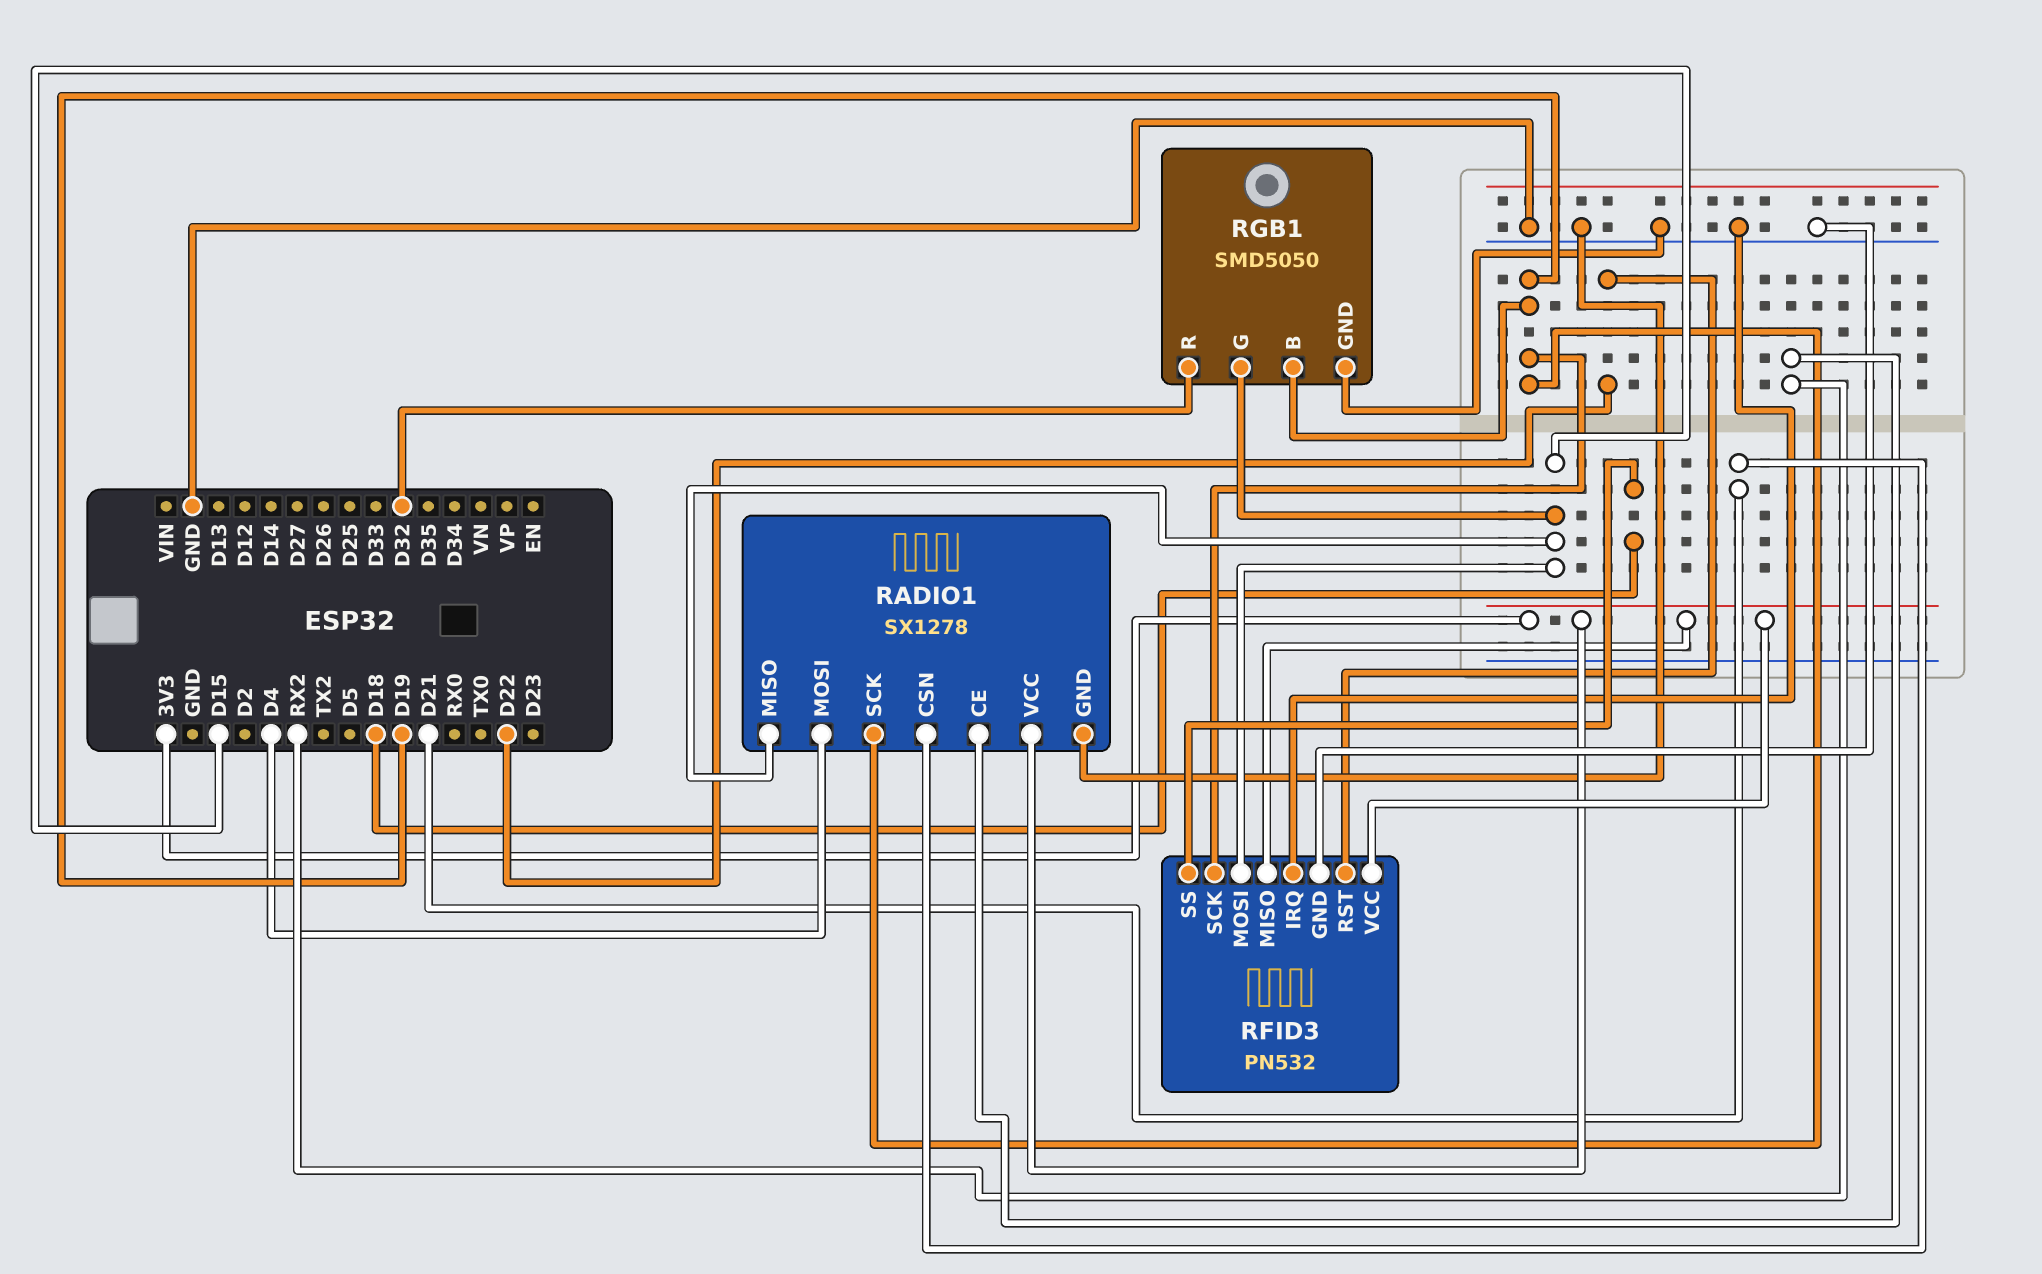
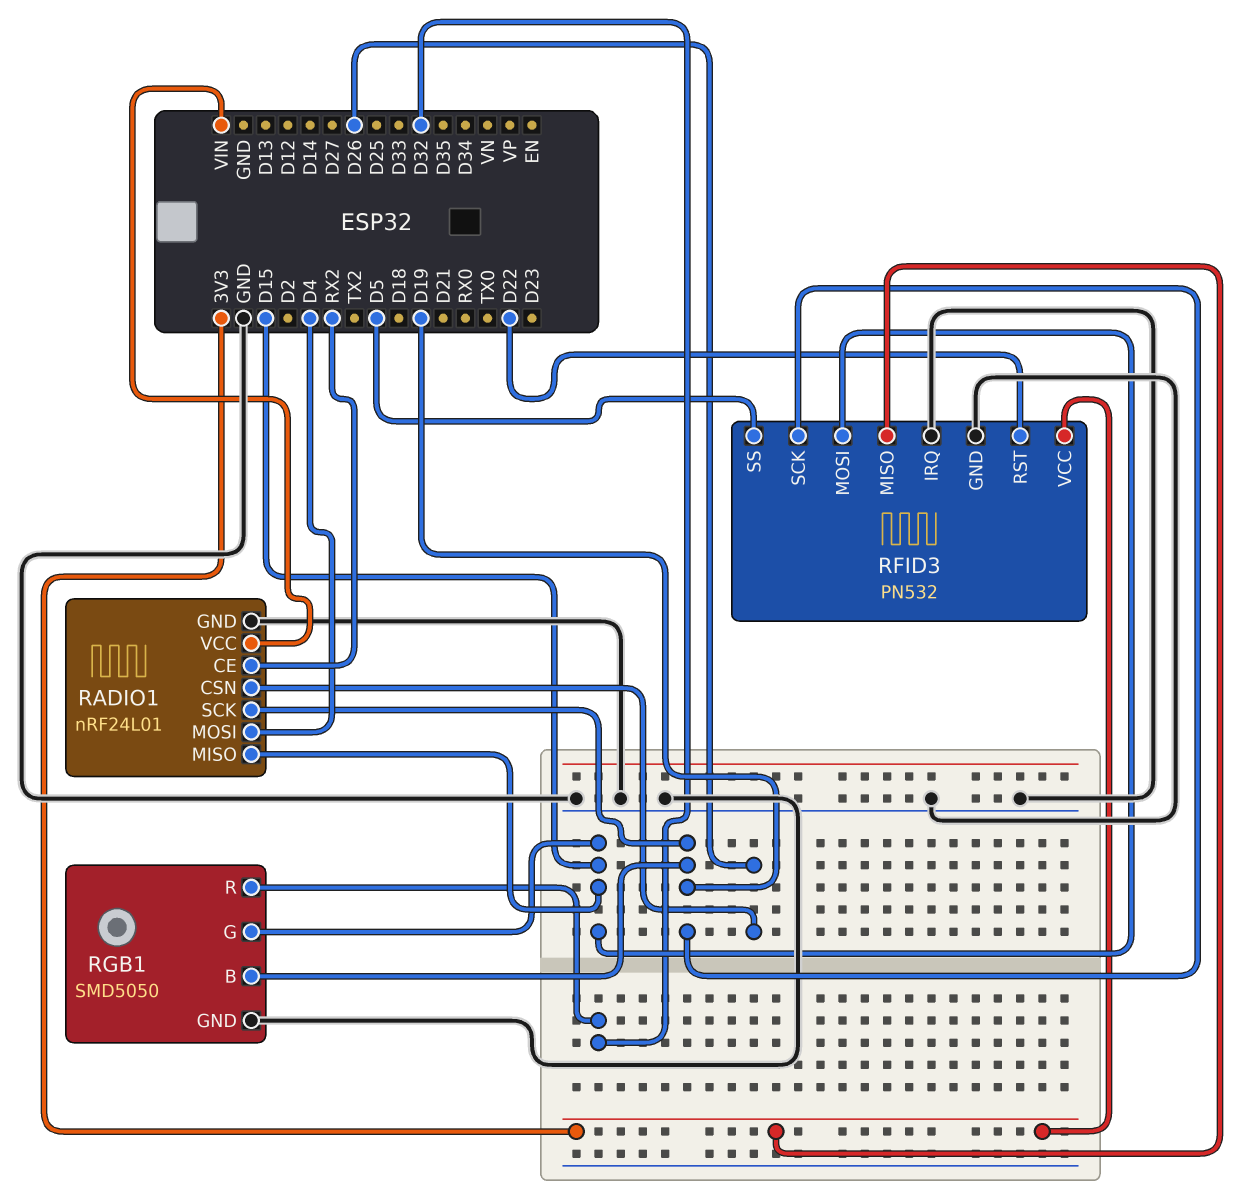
RADIO1: SX1278 -> nRF24L01
RADIO1 pin CSN: D21 -> D26
RADIO1 pin VCC: 3V3 -> VIN
RFID3 pin SS: D18 -> D5

